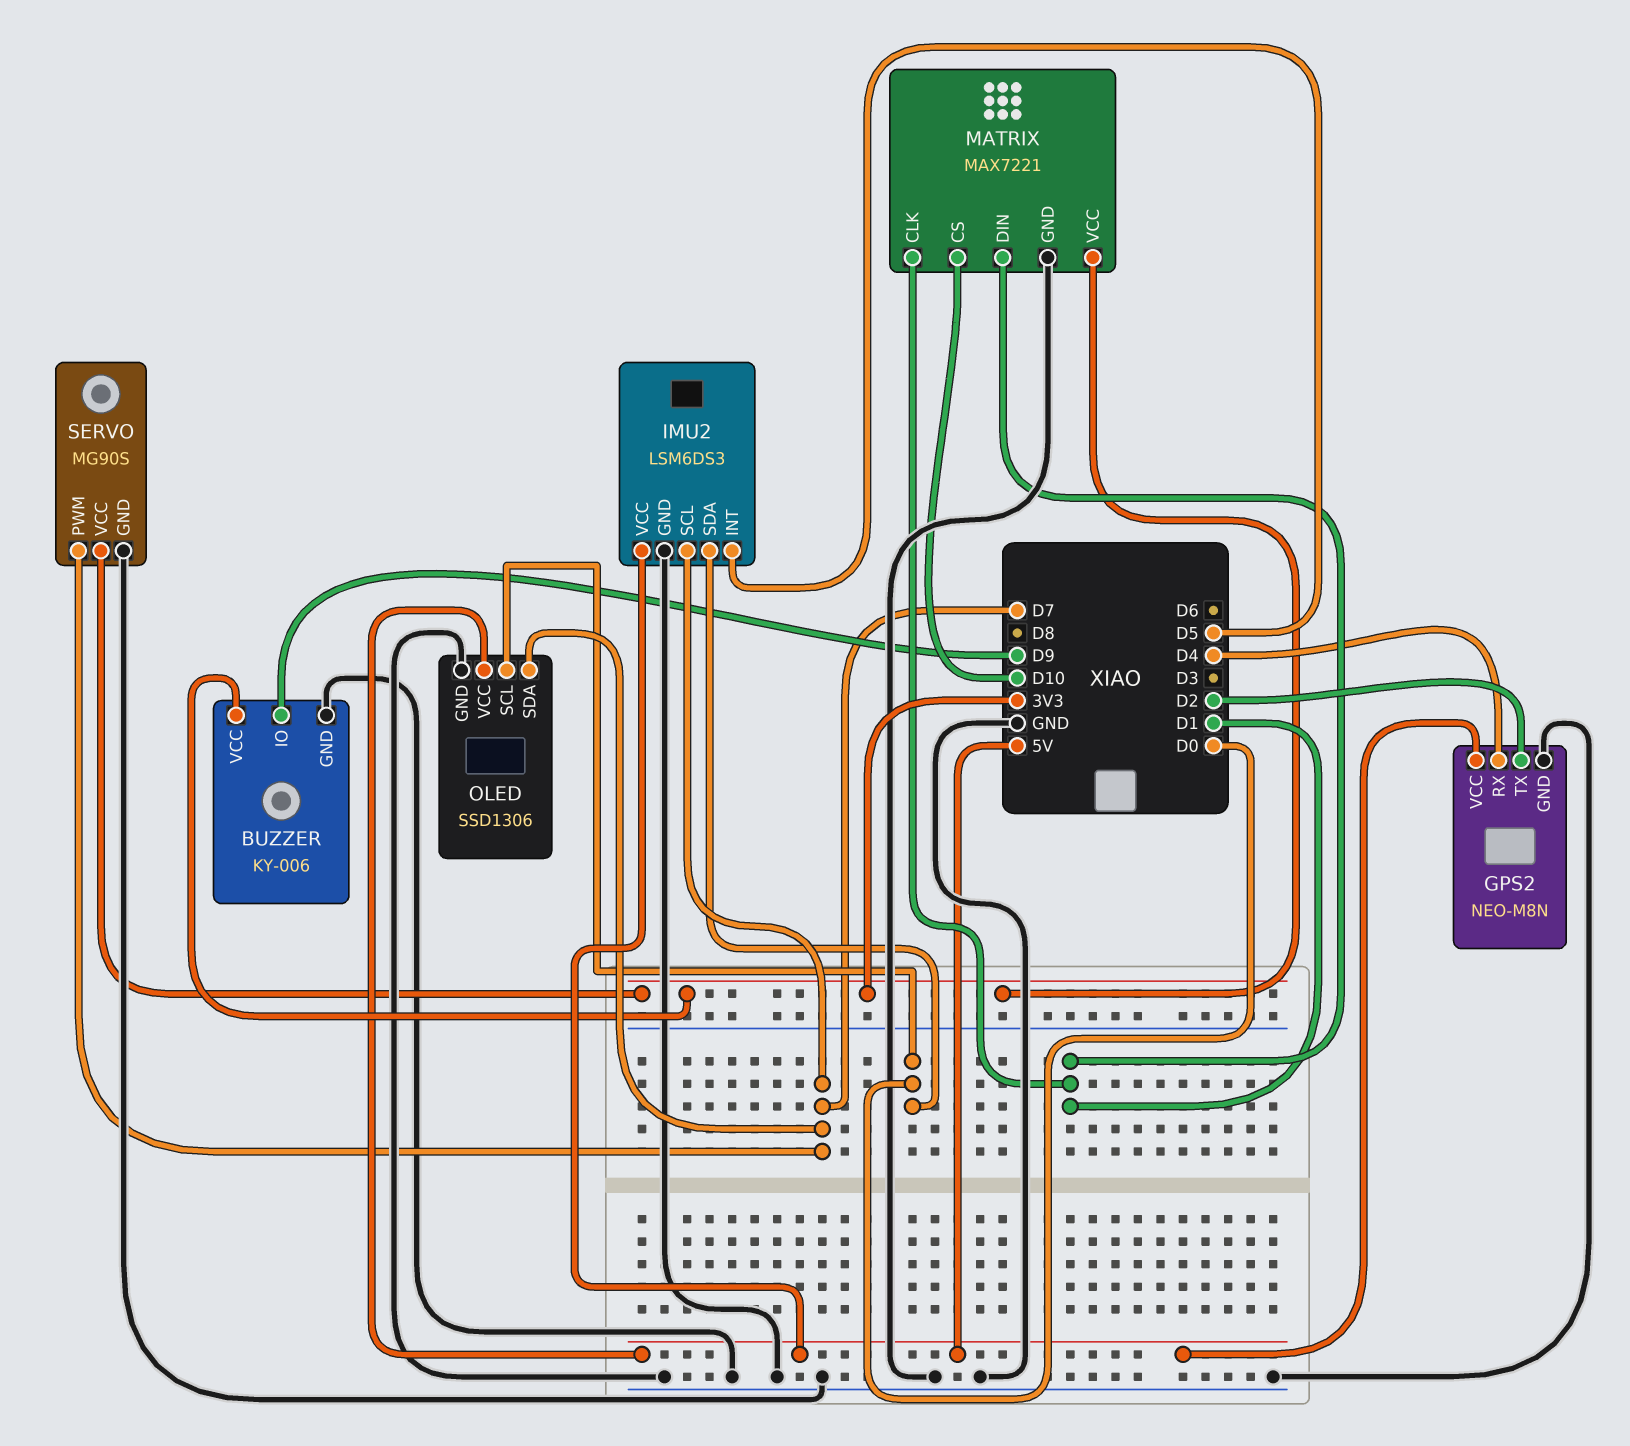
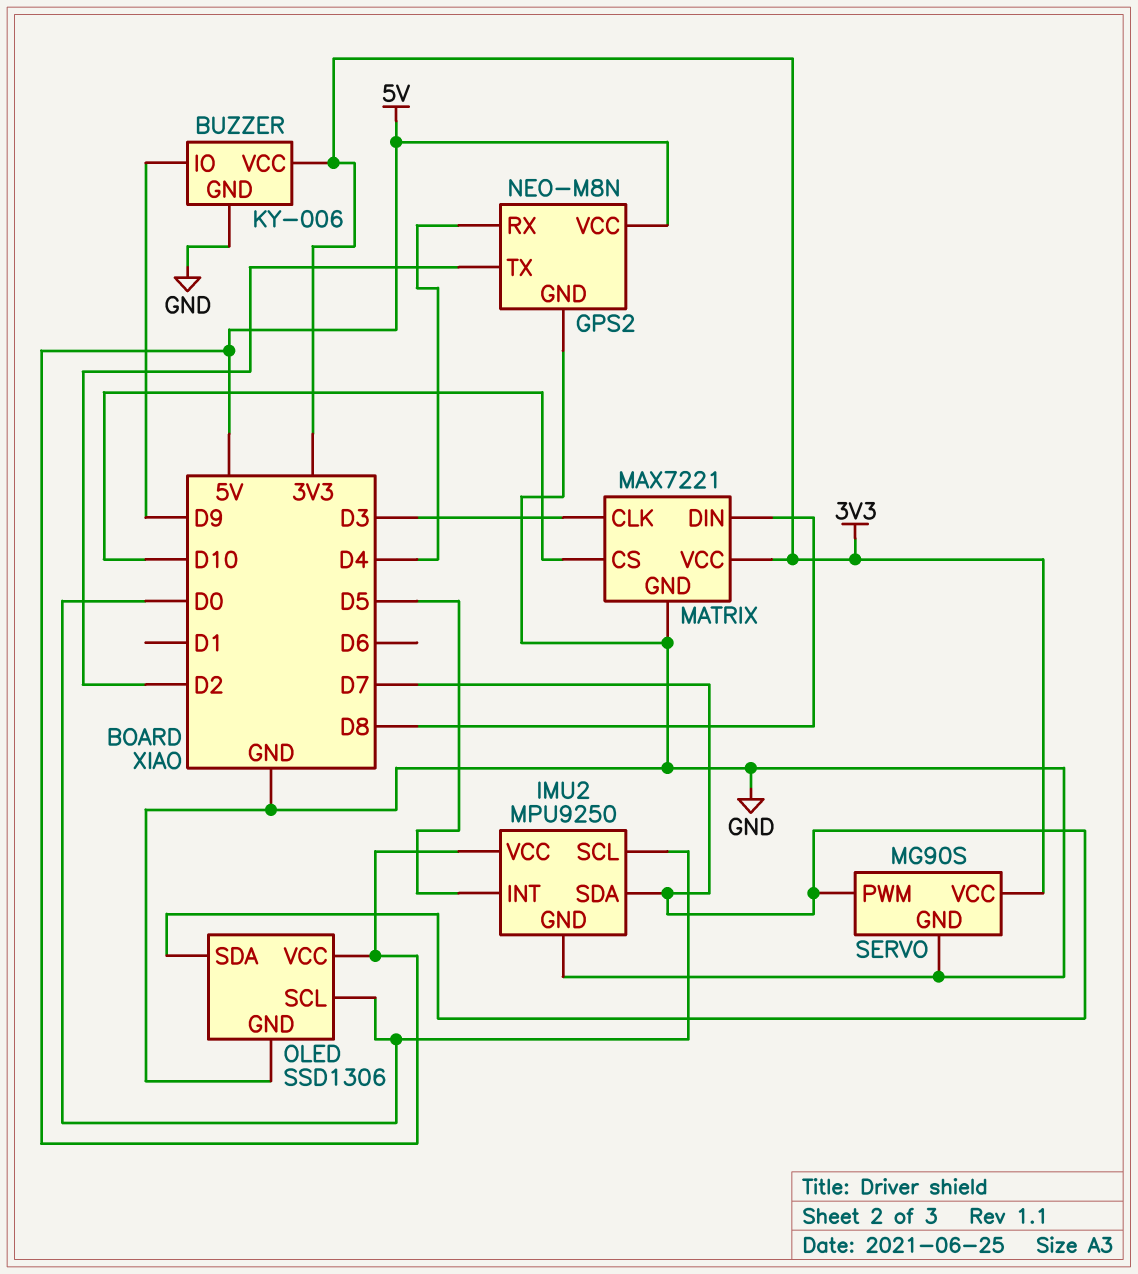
IMU2: LSM6DS3 -> MPU9250
IMU2 pin SCL: D7 -> D0
IMU2 pin SDA: D0 -> D7
MATRIX pin CLK: D1 -> D3
MATRIX pin DIN: D1 -> D8

